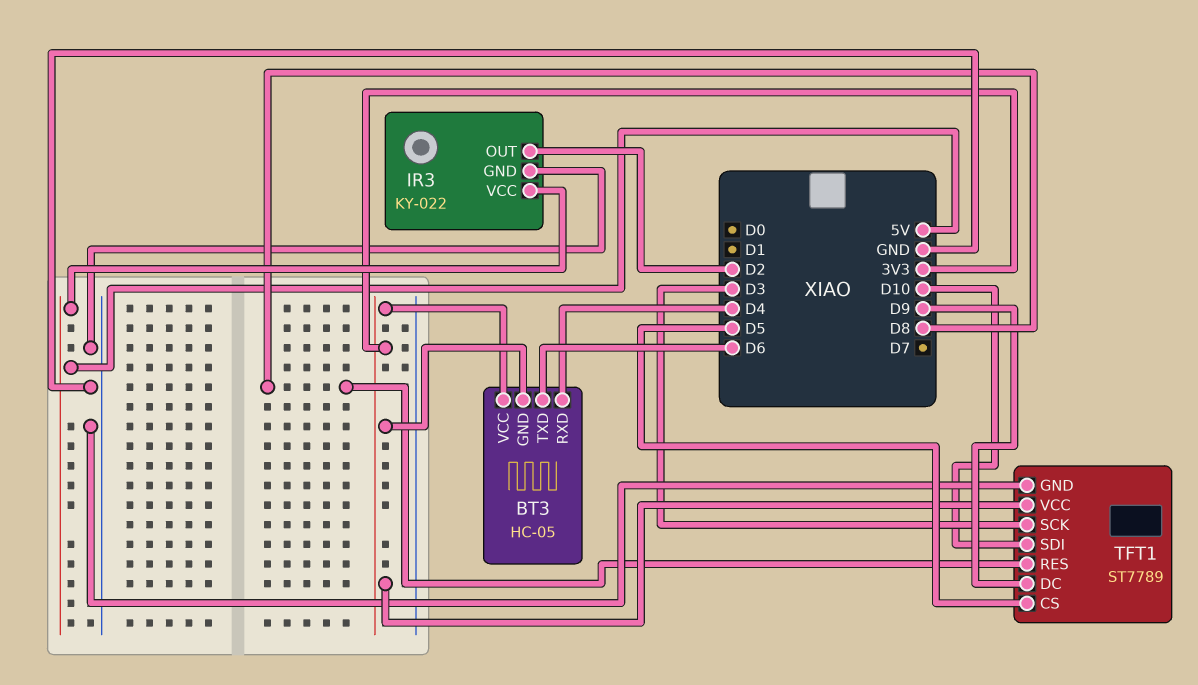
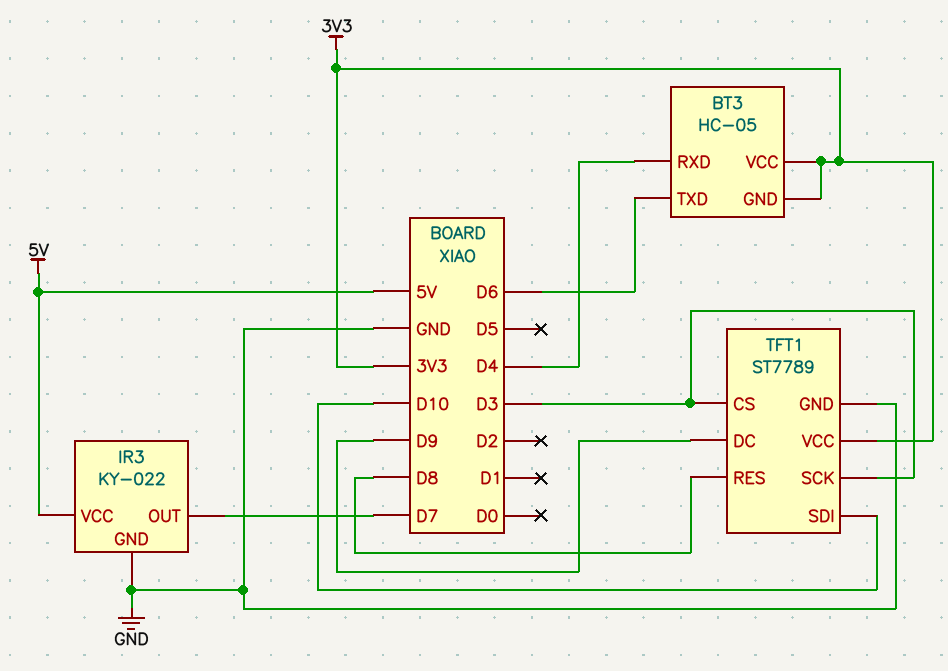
IR3 pin OUT: D2 -> D7
TFT1 pin CS: D5 -> D3

